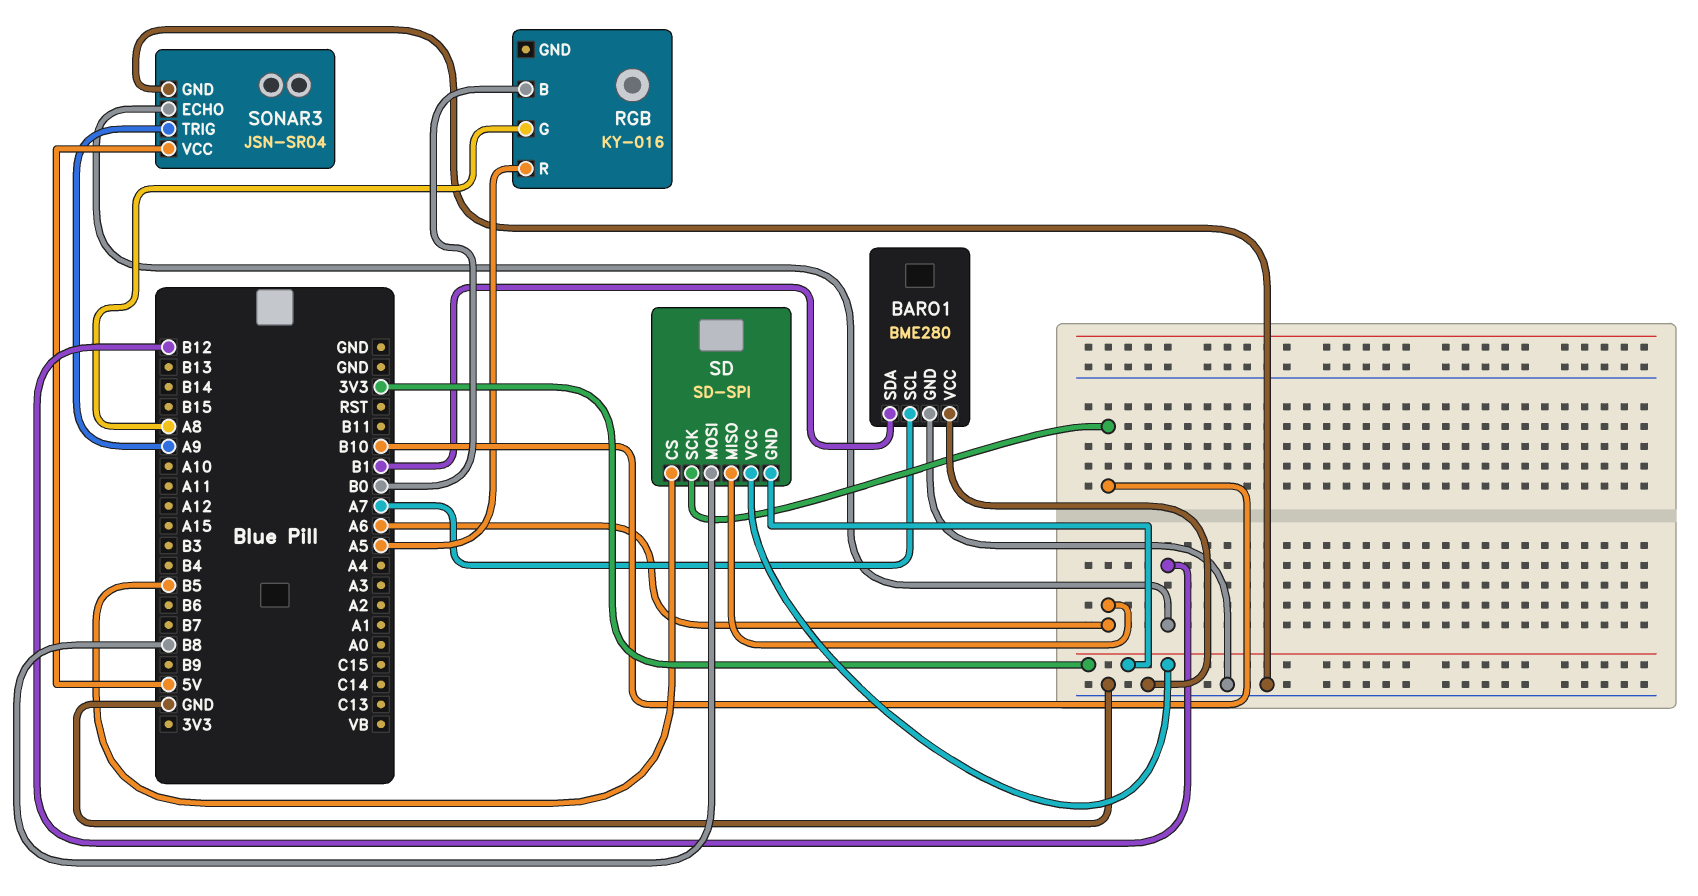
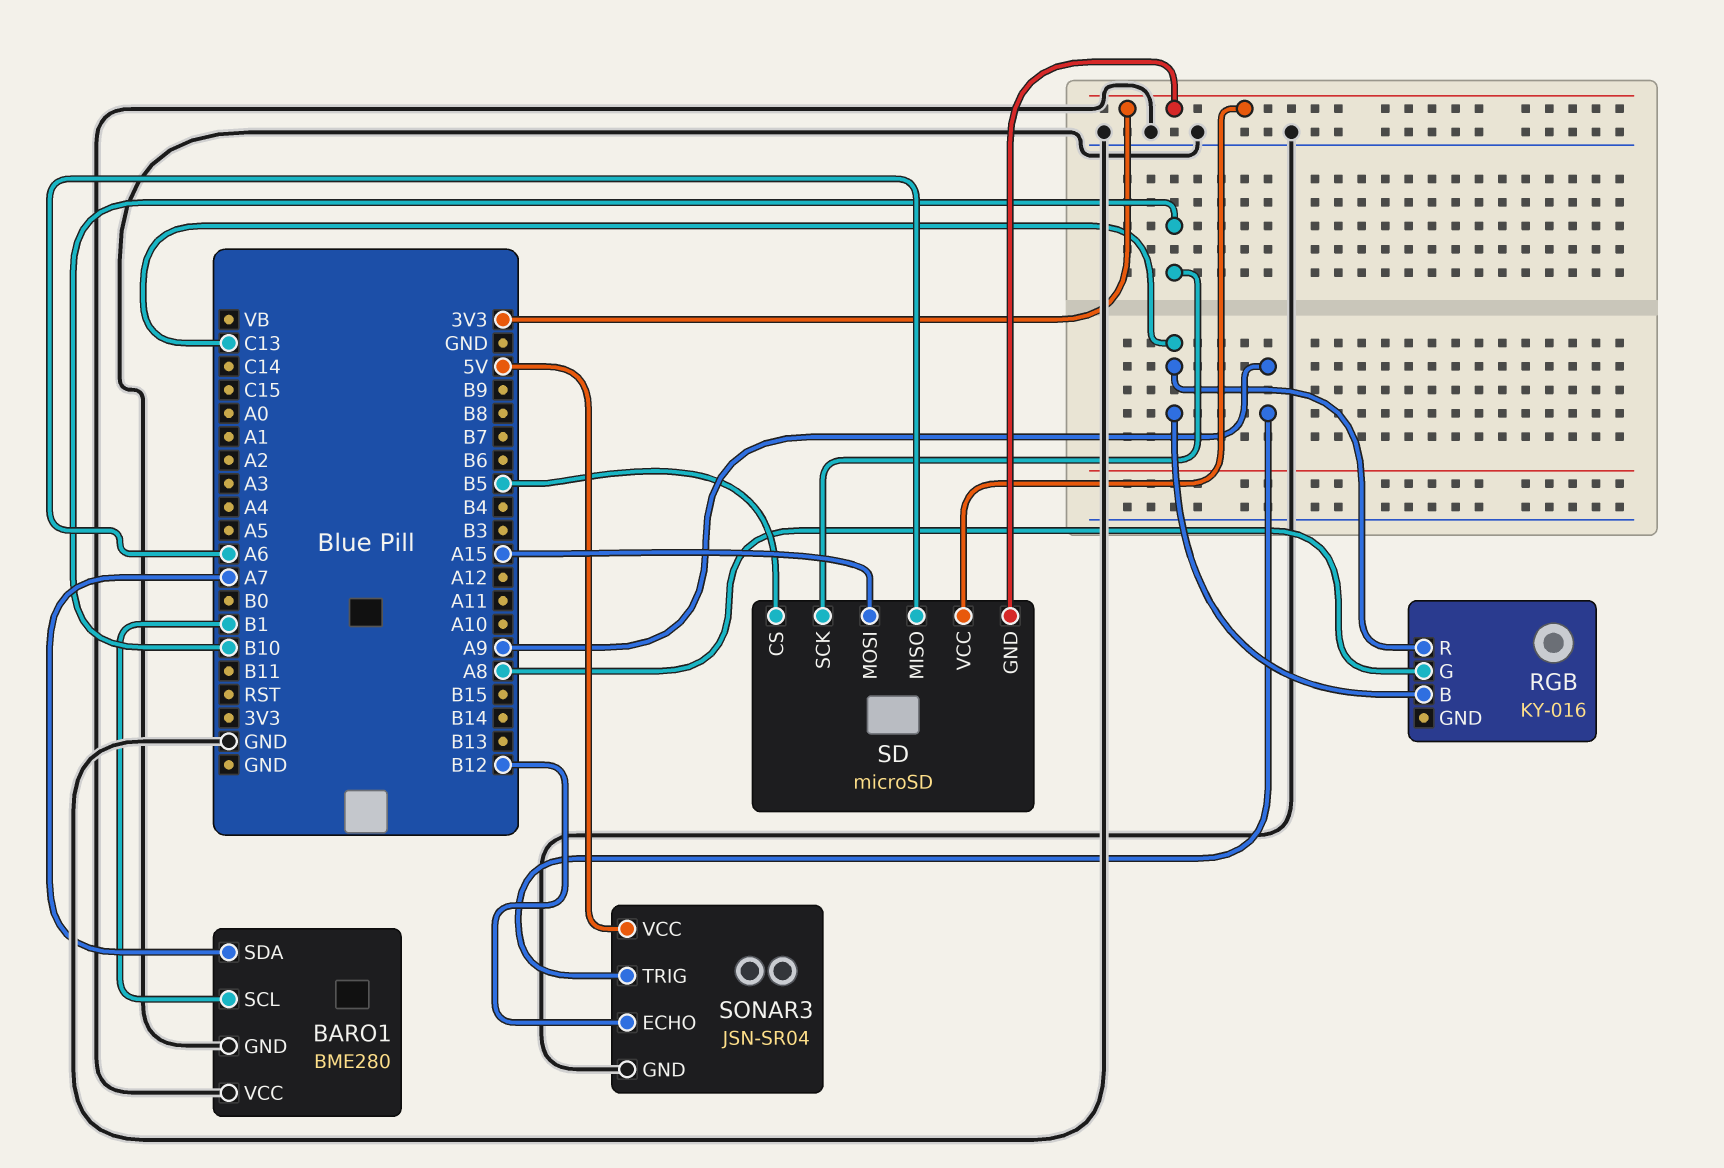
BARO1 pin SCL: A7 -> B1
BARO1 pin SDA: B1 -> A7
RGB pin B: B0 -> C13
RGB pin R: A5 -> C13
SD: SD-SPI -> microSD
SD pin MOSI: B8 -> A15

